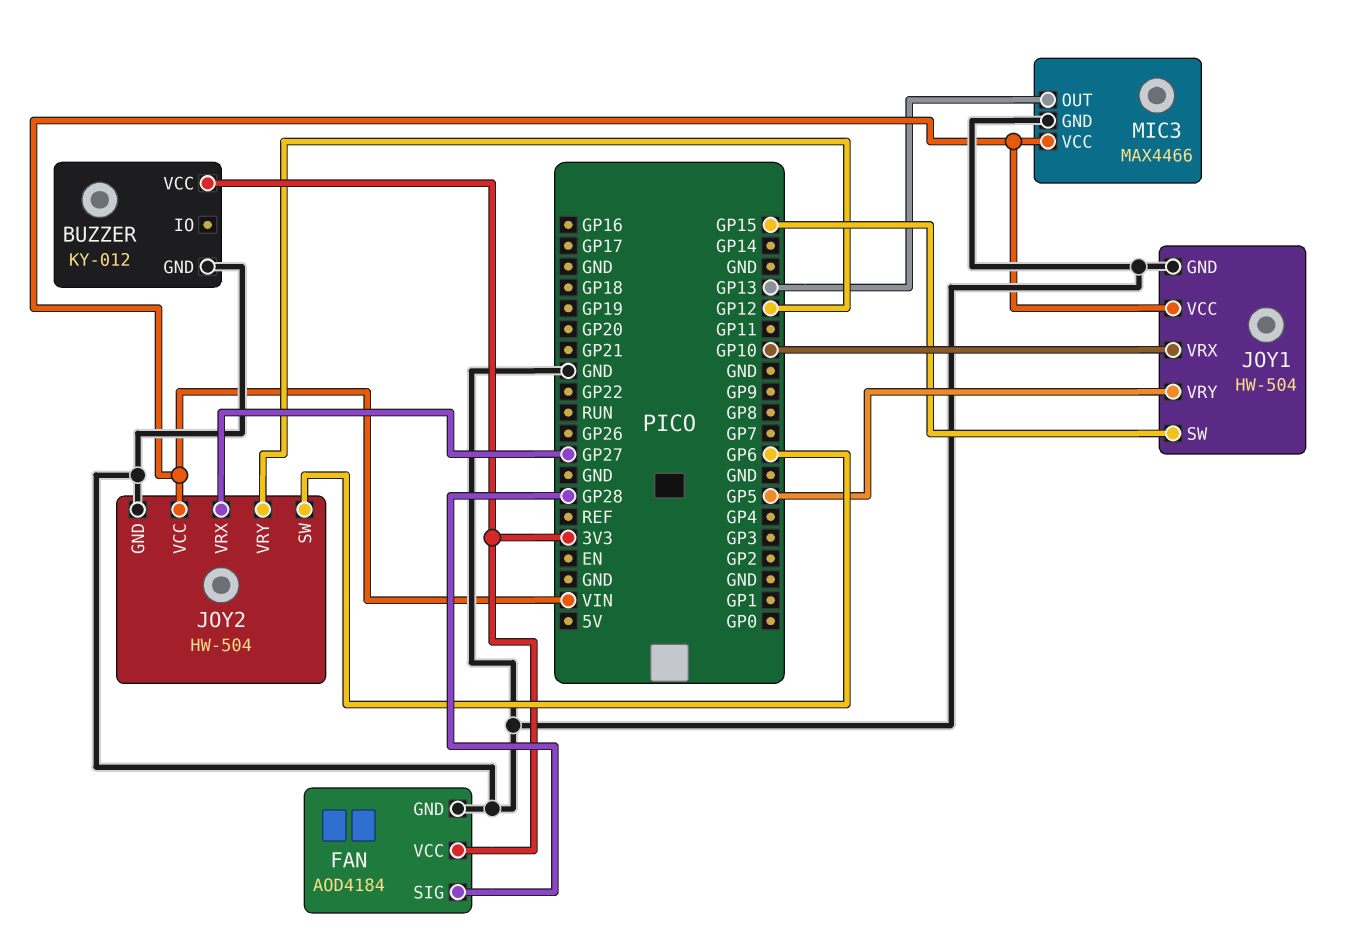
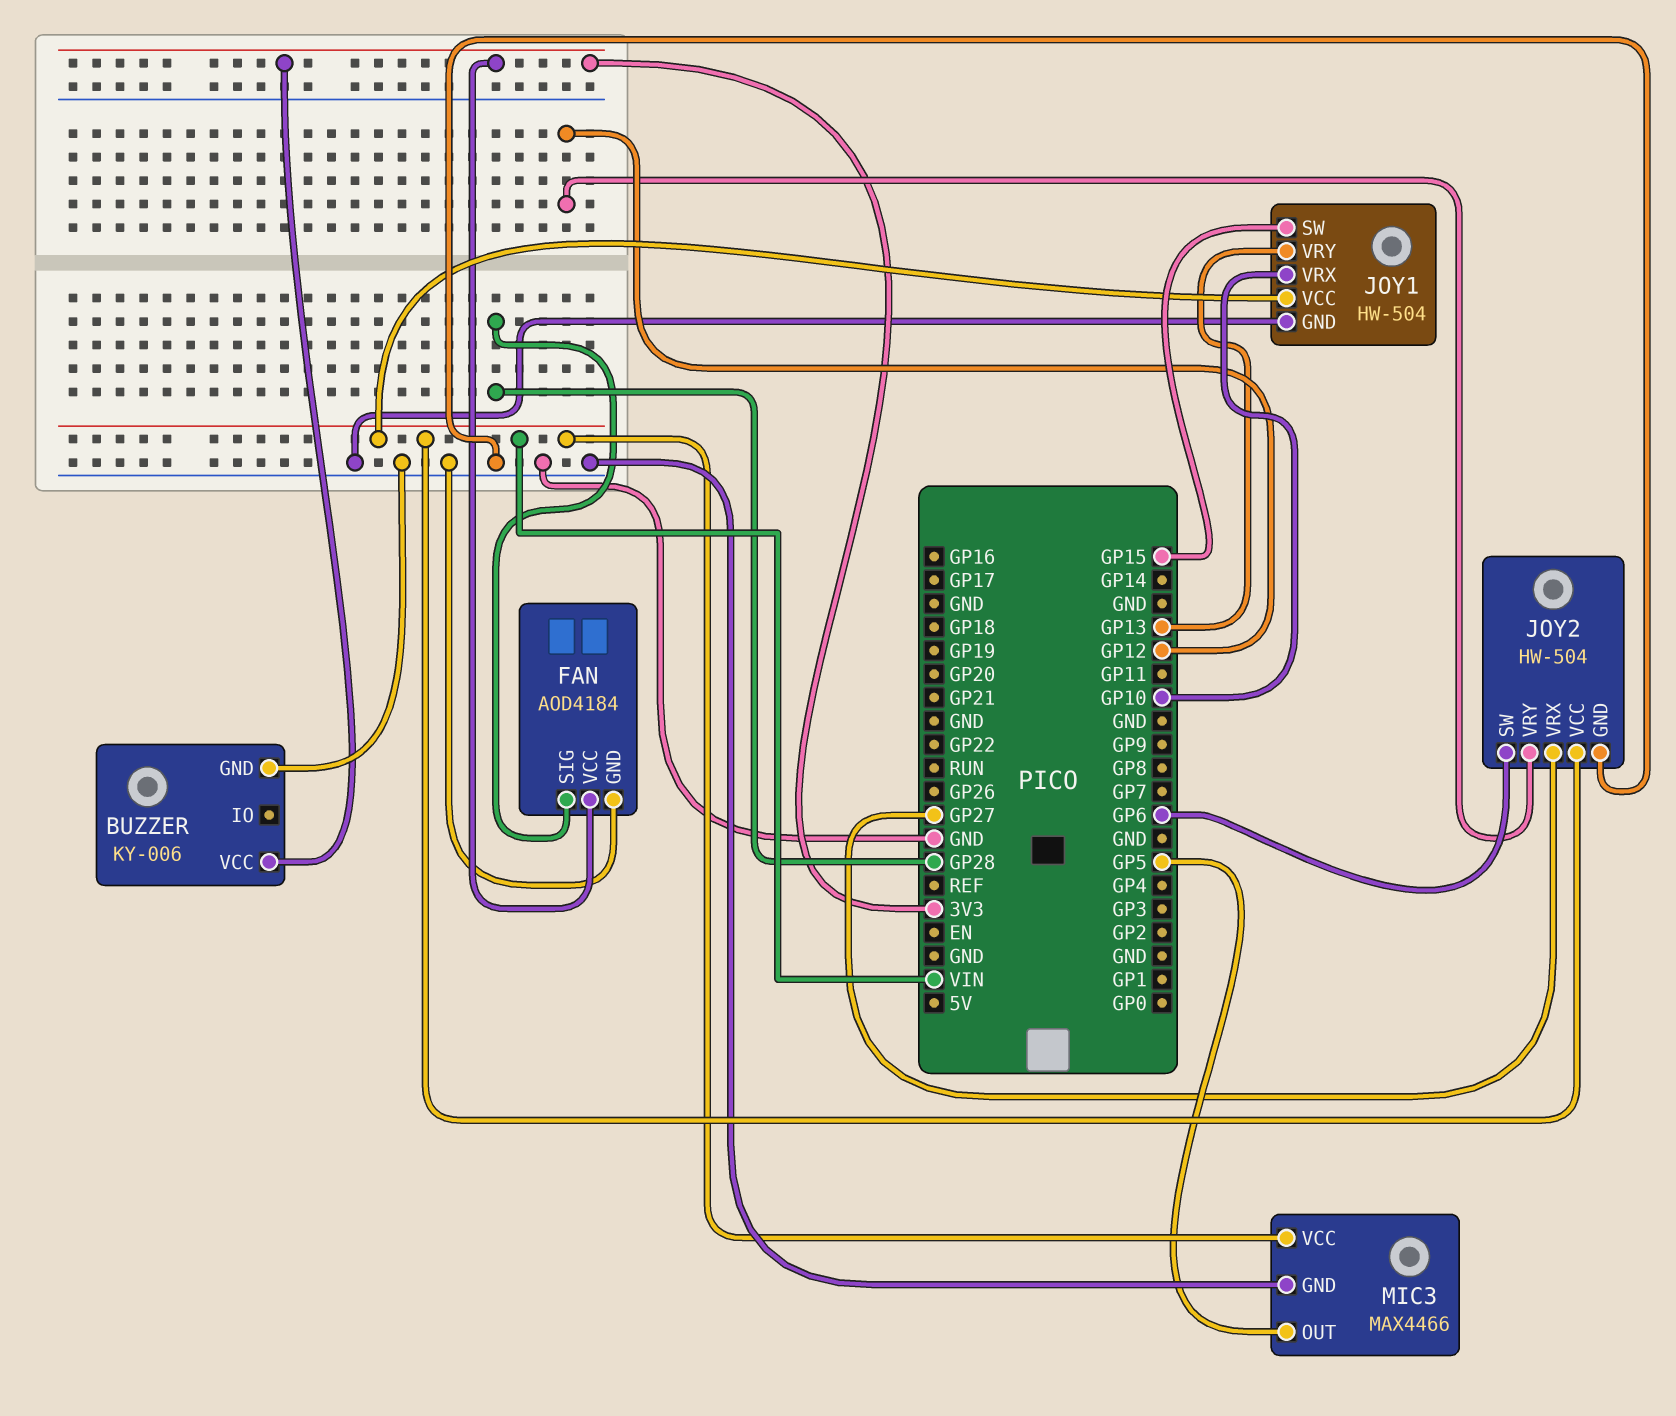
BUZZER: KY-012 -> KY-006
JOY1 pin VRY: GP5 -> GP13
MIC3 pin OUT: GP13 -> GP5

